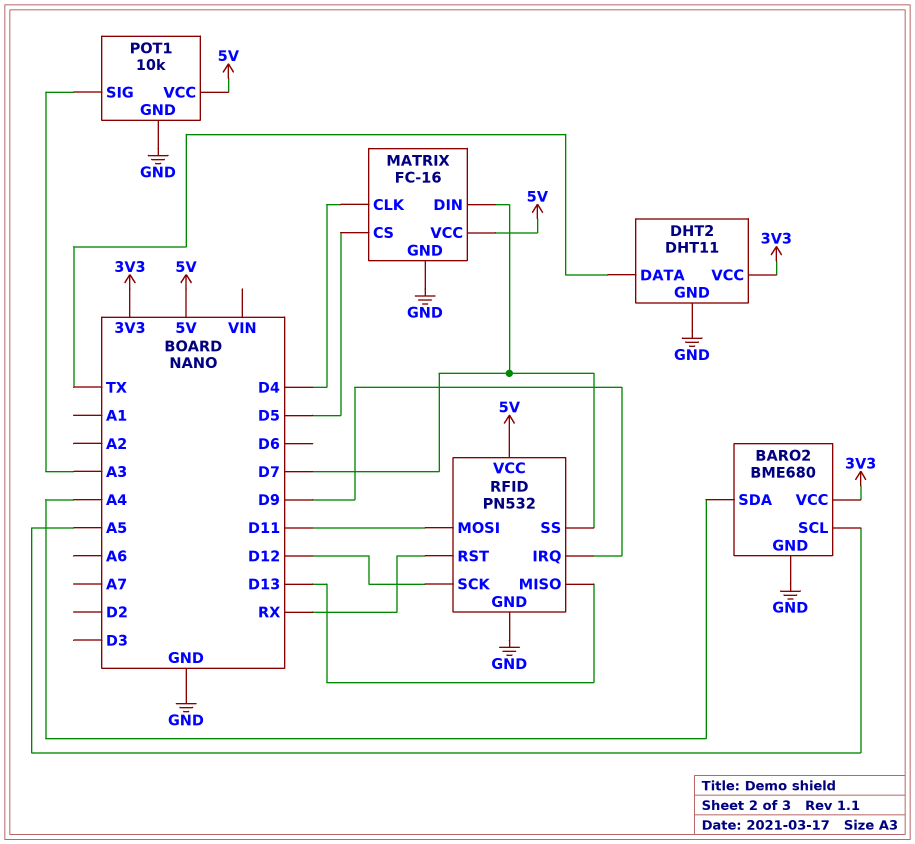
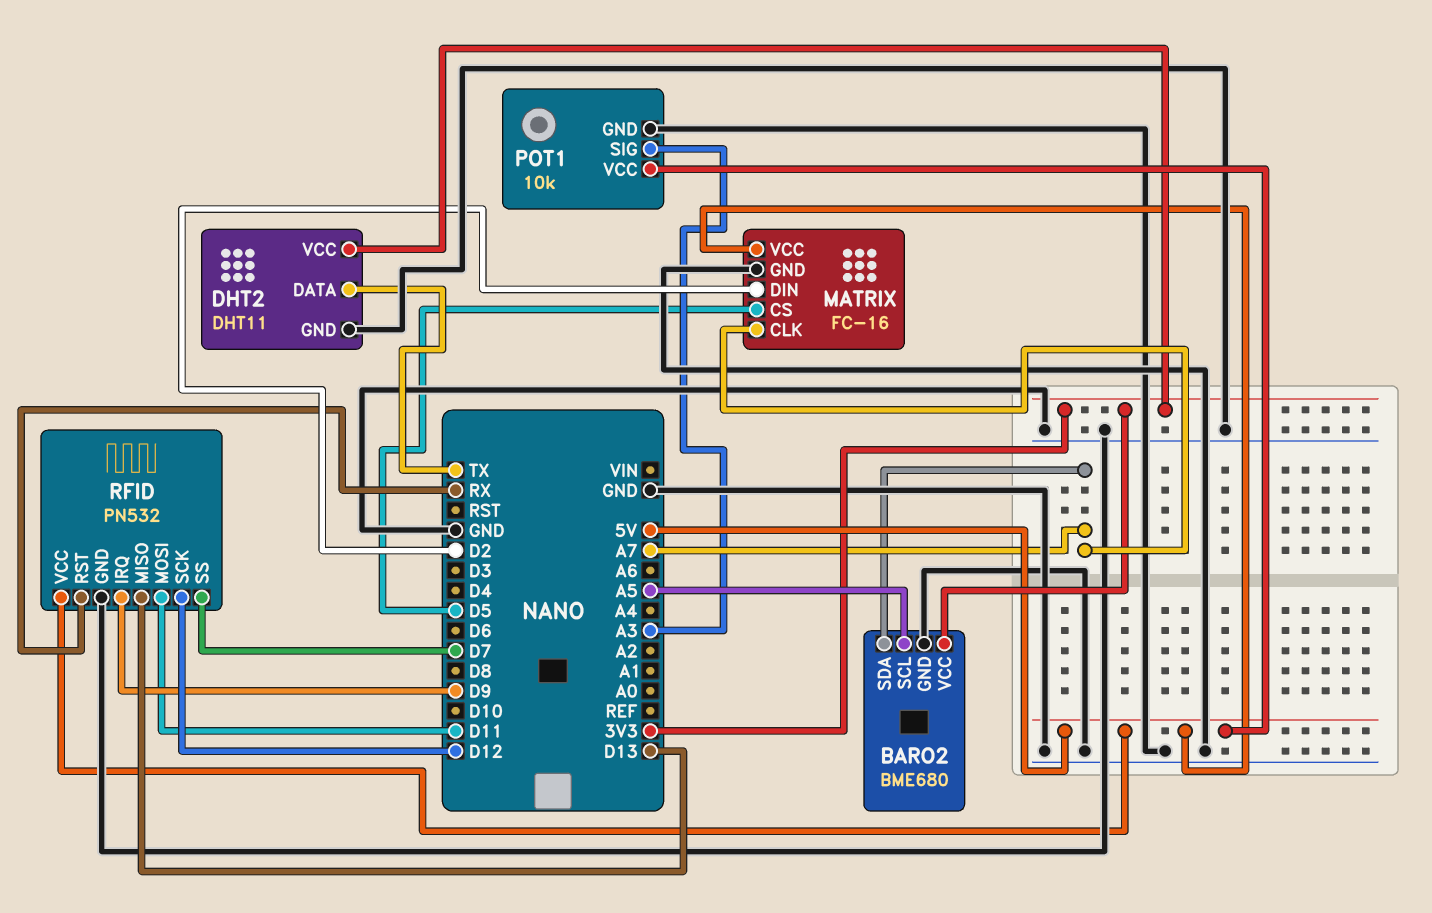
BARO2 pin SDA: A4 -> A7
MATRIX pin CLK: D4 -> A7
MATRIX pin DIN: D7 -> D2

